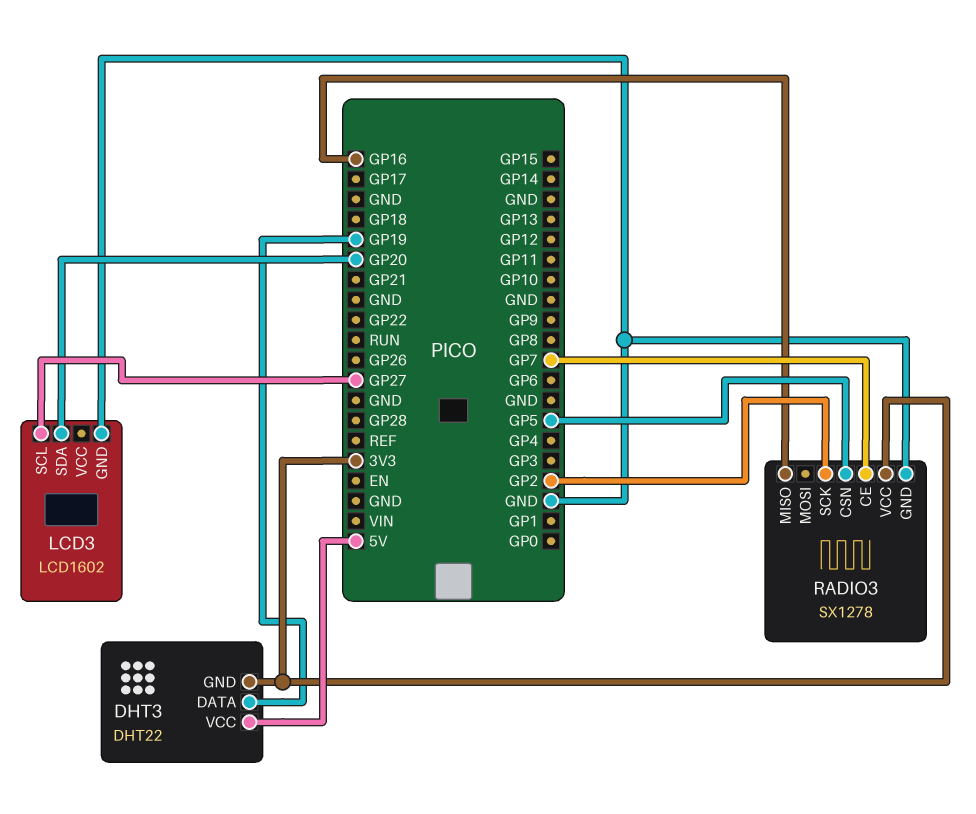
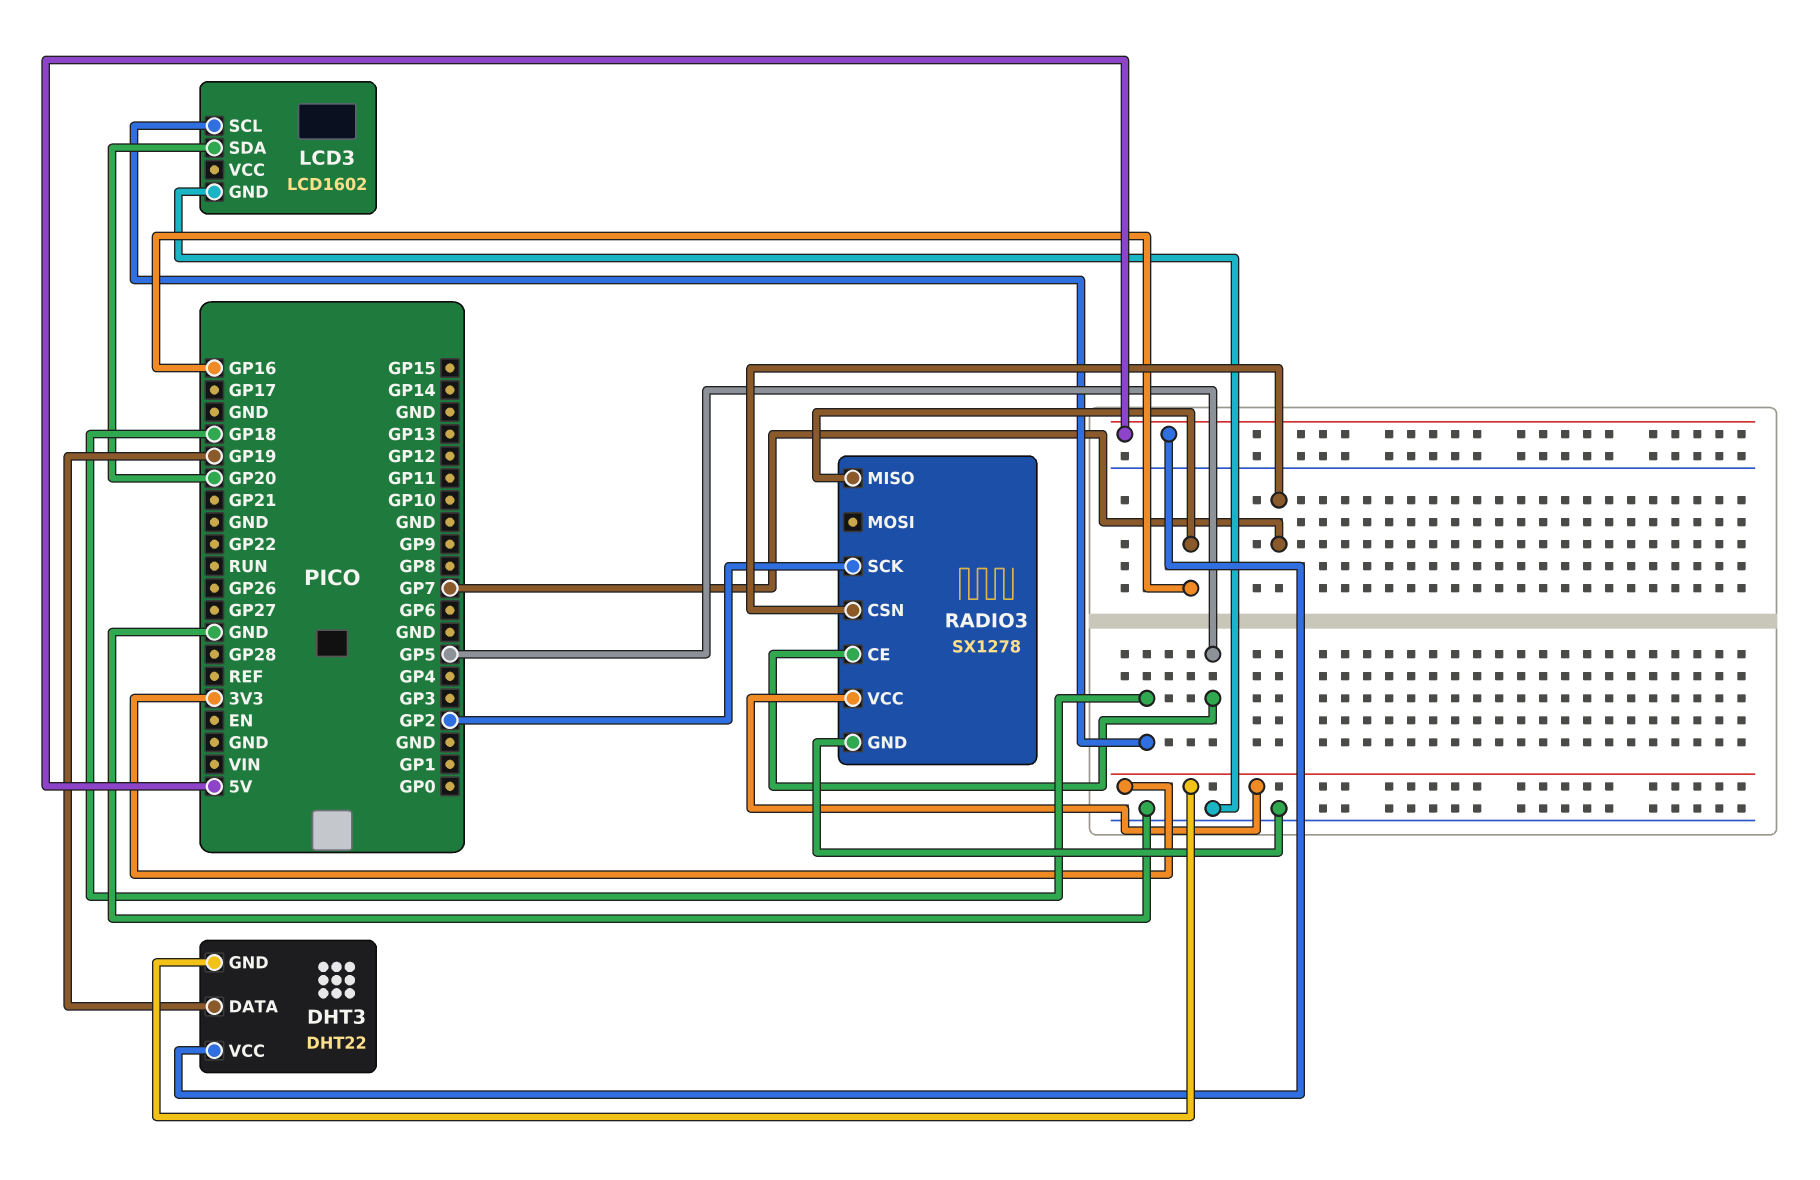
LCD3 pin SCL: GP27 -> GP18
RADIO3 pin CE: GP7 -> GP5
RADIO3 pin CSN: GP5 -> GP7

